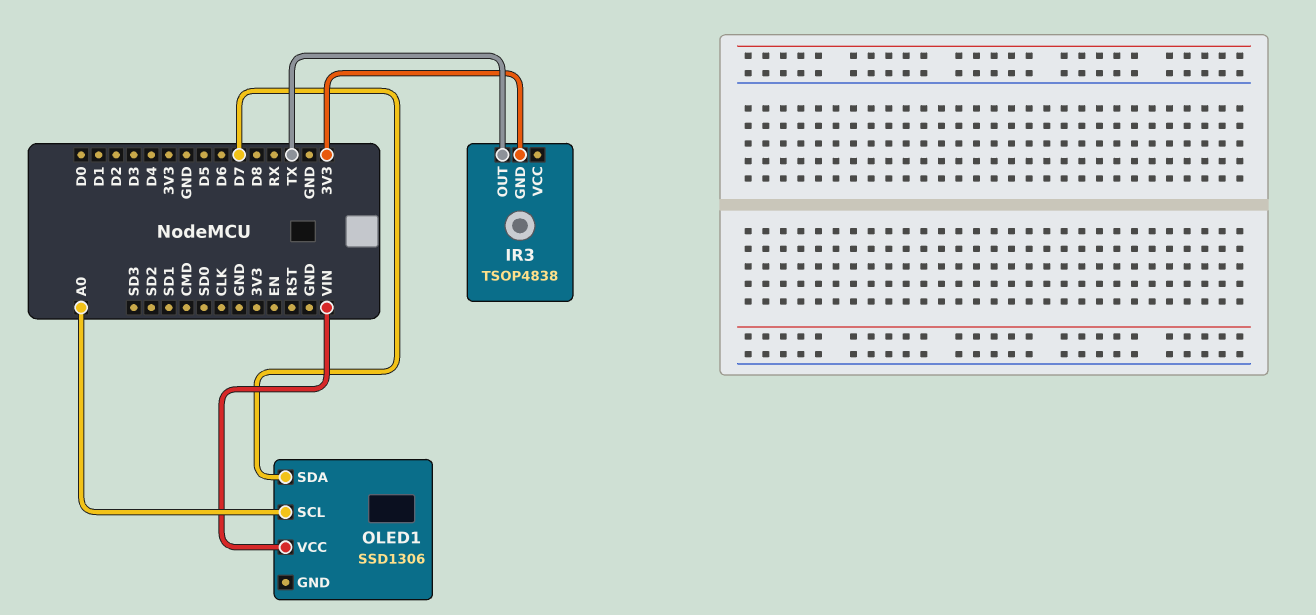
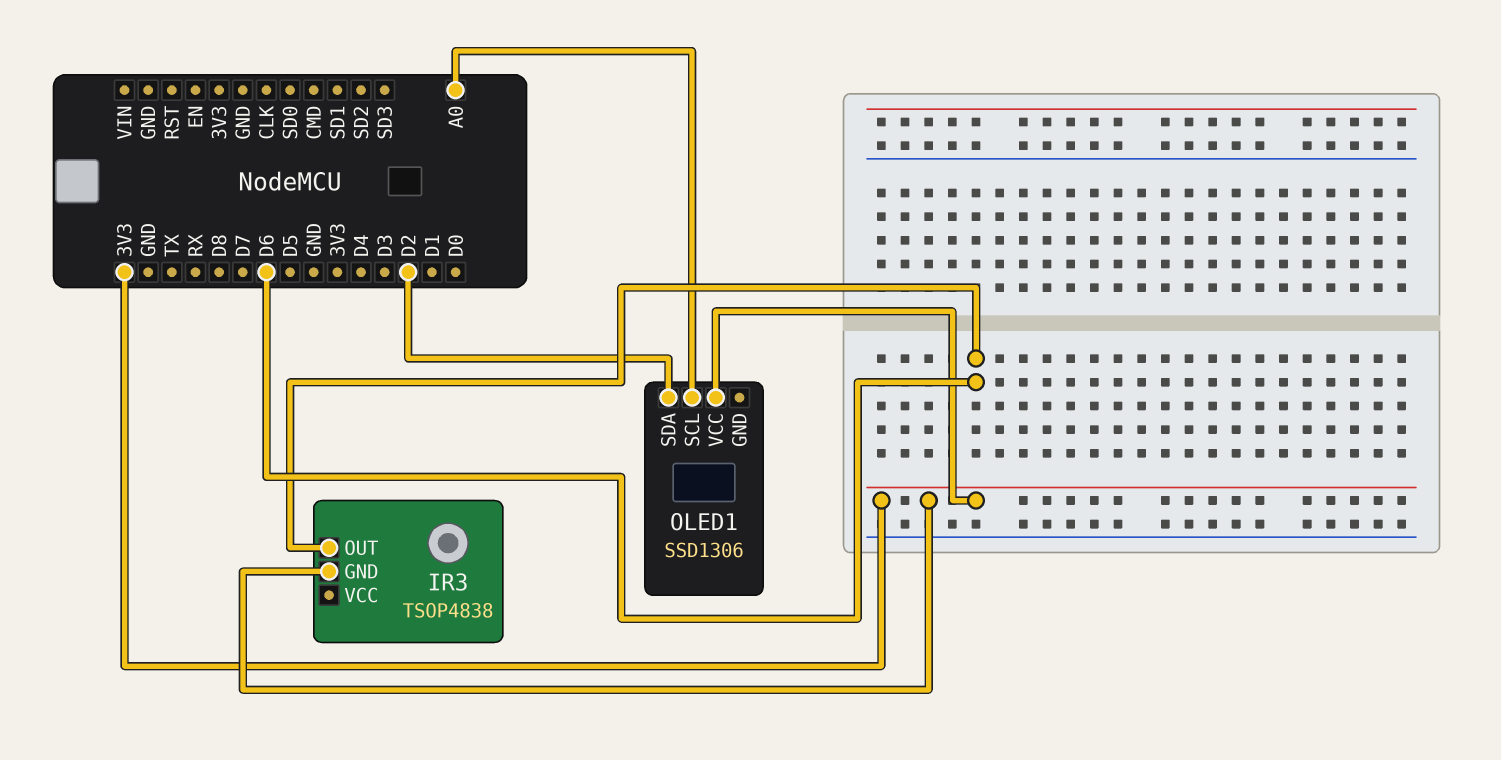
IR3 pin OUT: TX -> D6
OLED1 pin SDA: D7 -> D2
OLED1 pin VCC: VIN -> 3V3

